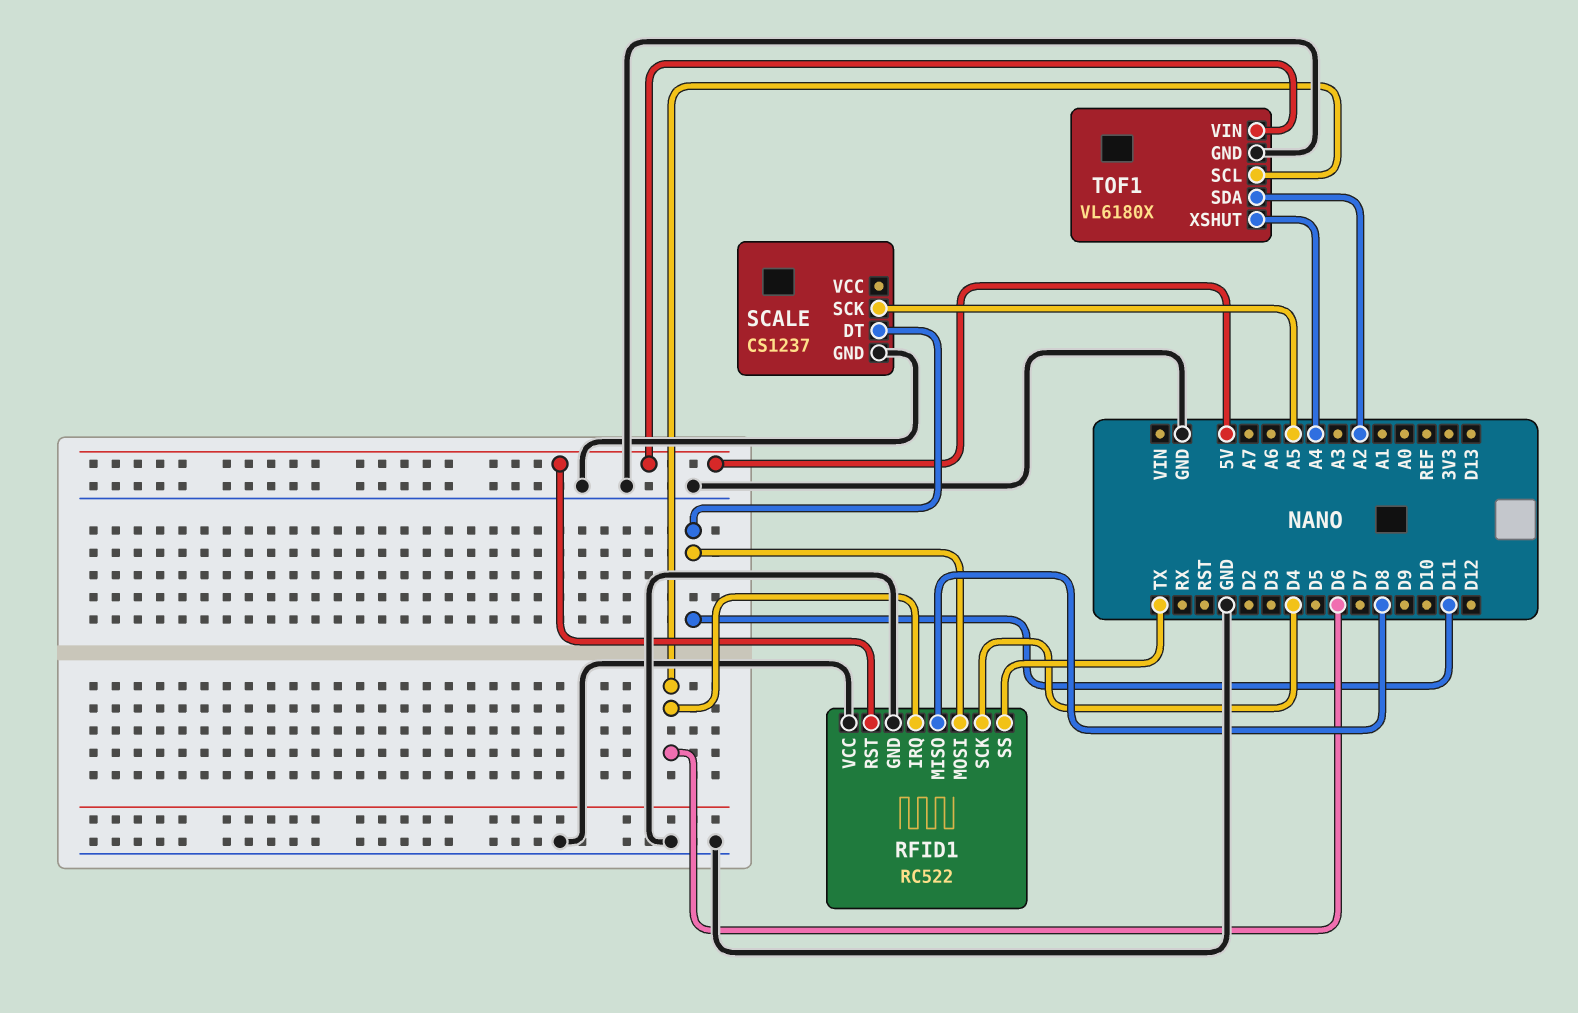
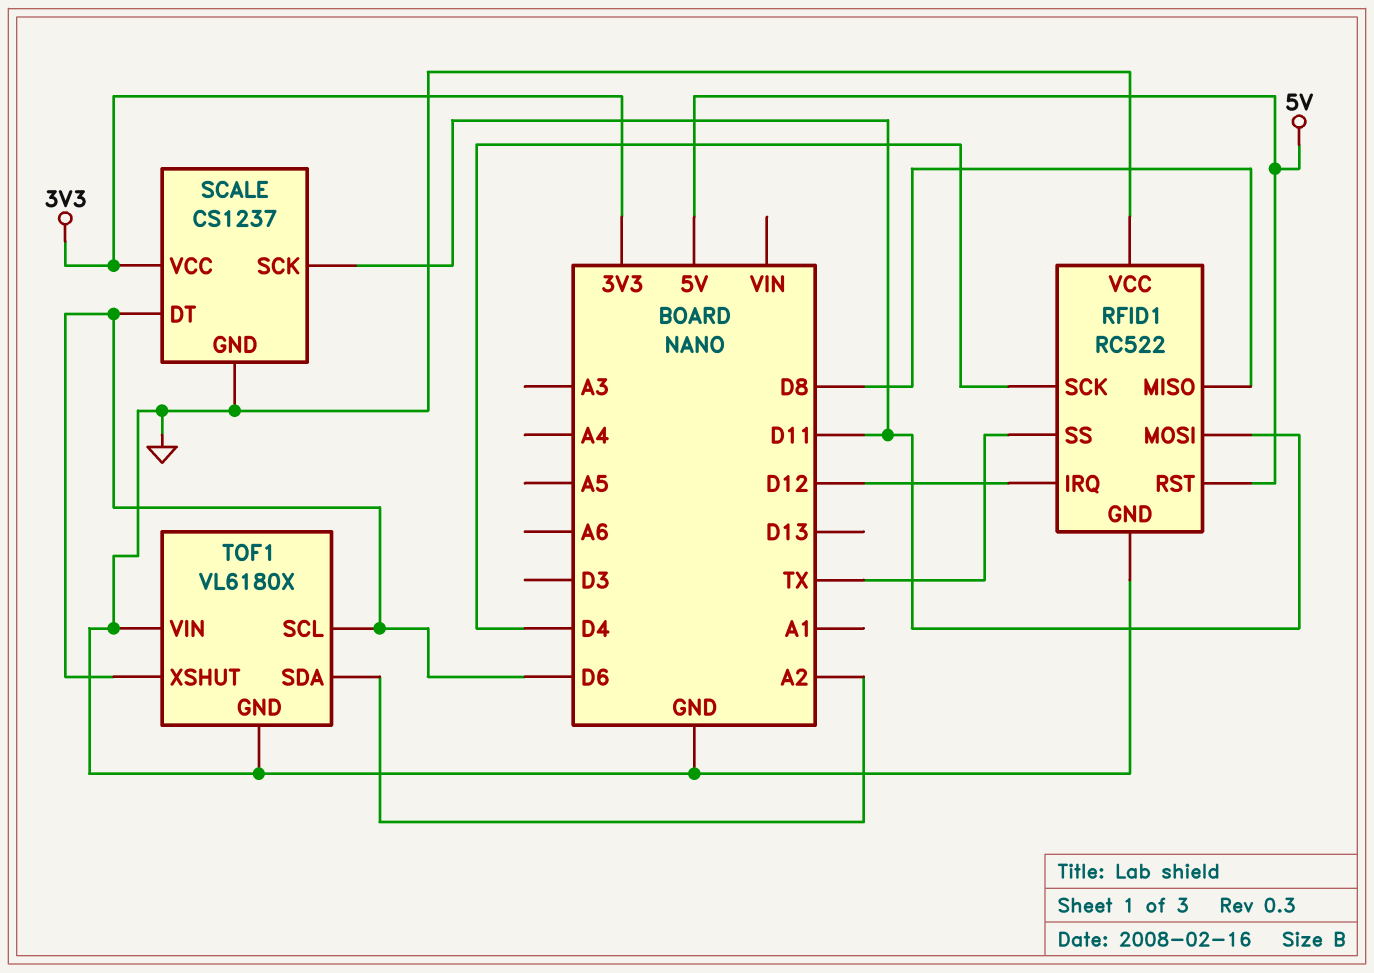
RFID1 pin IRQ: D6 -> D12
SCALE pin DT: D11 -> D6
SCALE pin SCK: A5 -> D11
SCALE pin VCC: none -> 3V3
TOF1 pin VIN: 5V -> GND
TOF1 pin XSHUT: A4 -> D6

